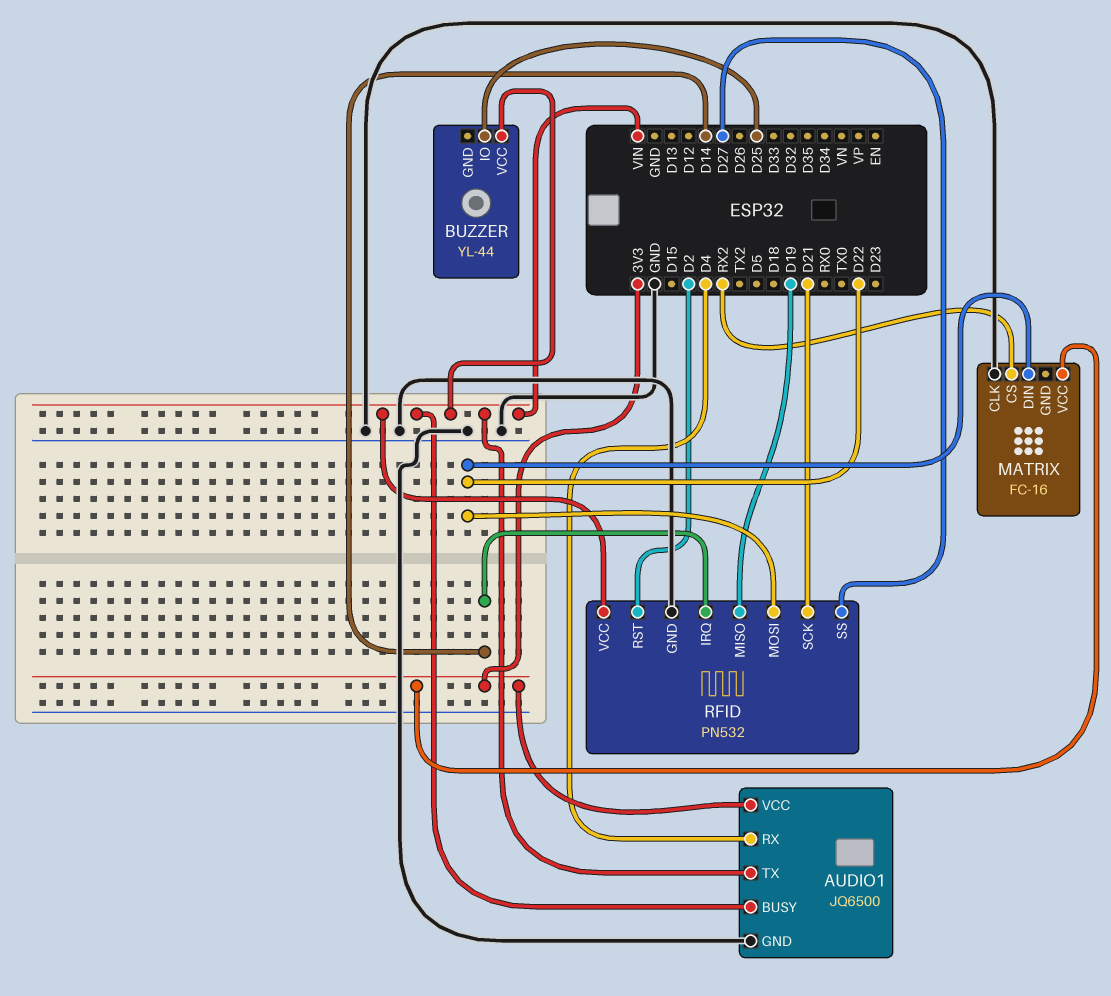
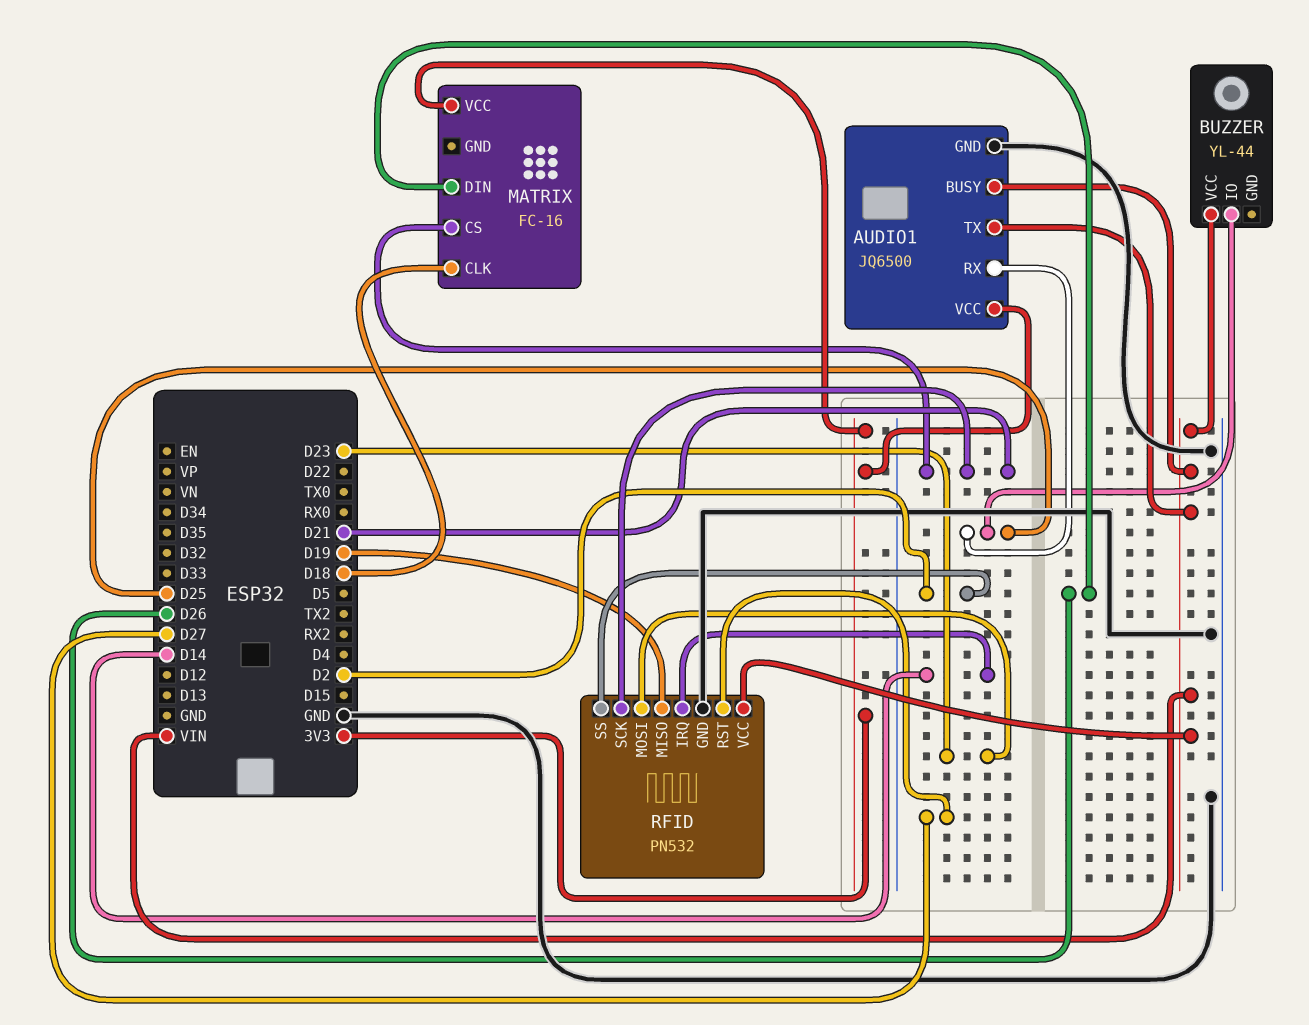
AUDIO1 pin RX: D4 -> D25
MATRIX pin CLK: GND -> D18
MATRIX pin CS: RX2 -> D21
MATRIX pin DIN: D22 -> D26
RFID pin MOSI: D22 -> D23
RFID pin RST: D2 -> D27
RFID pin SS: D27 -> D2

